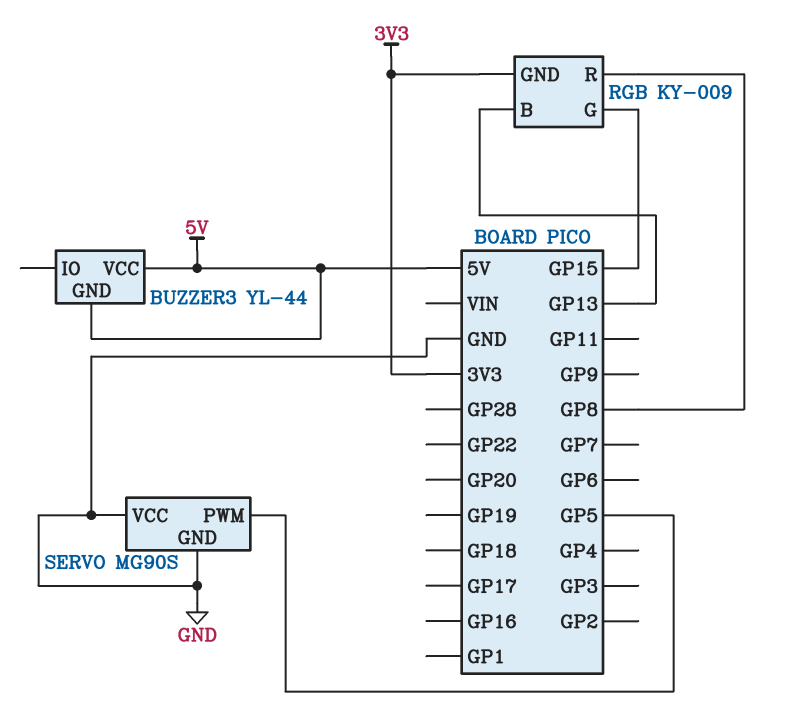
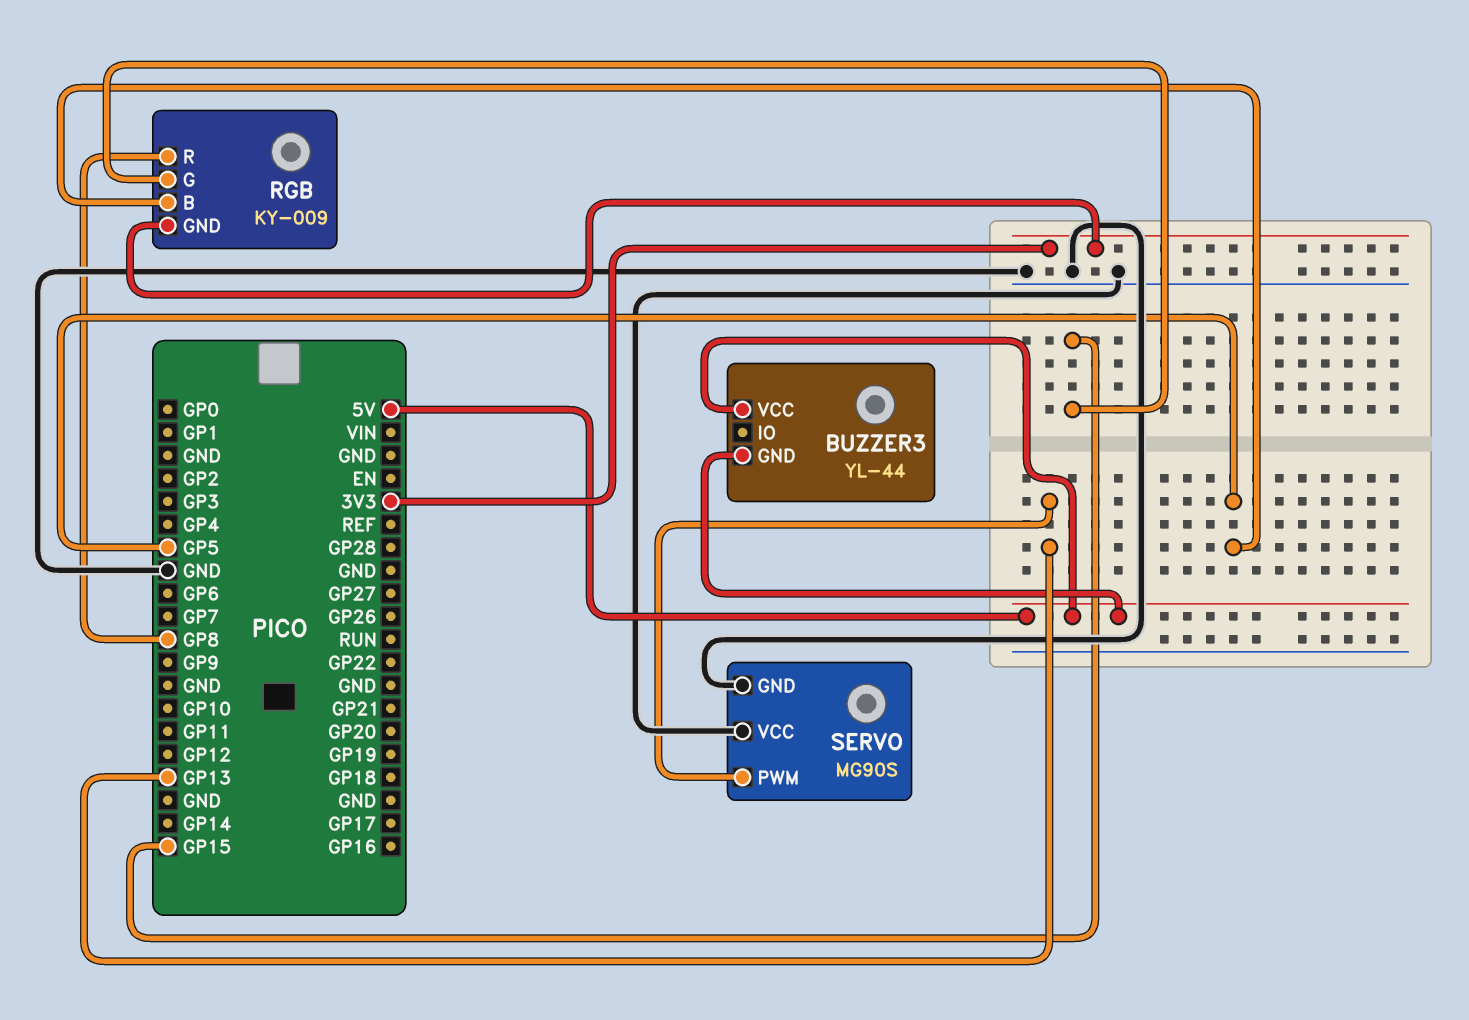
RGB pin B: GP13 -> GP5
SERVO pin PWM: GP5 -> GP13

